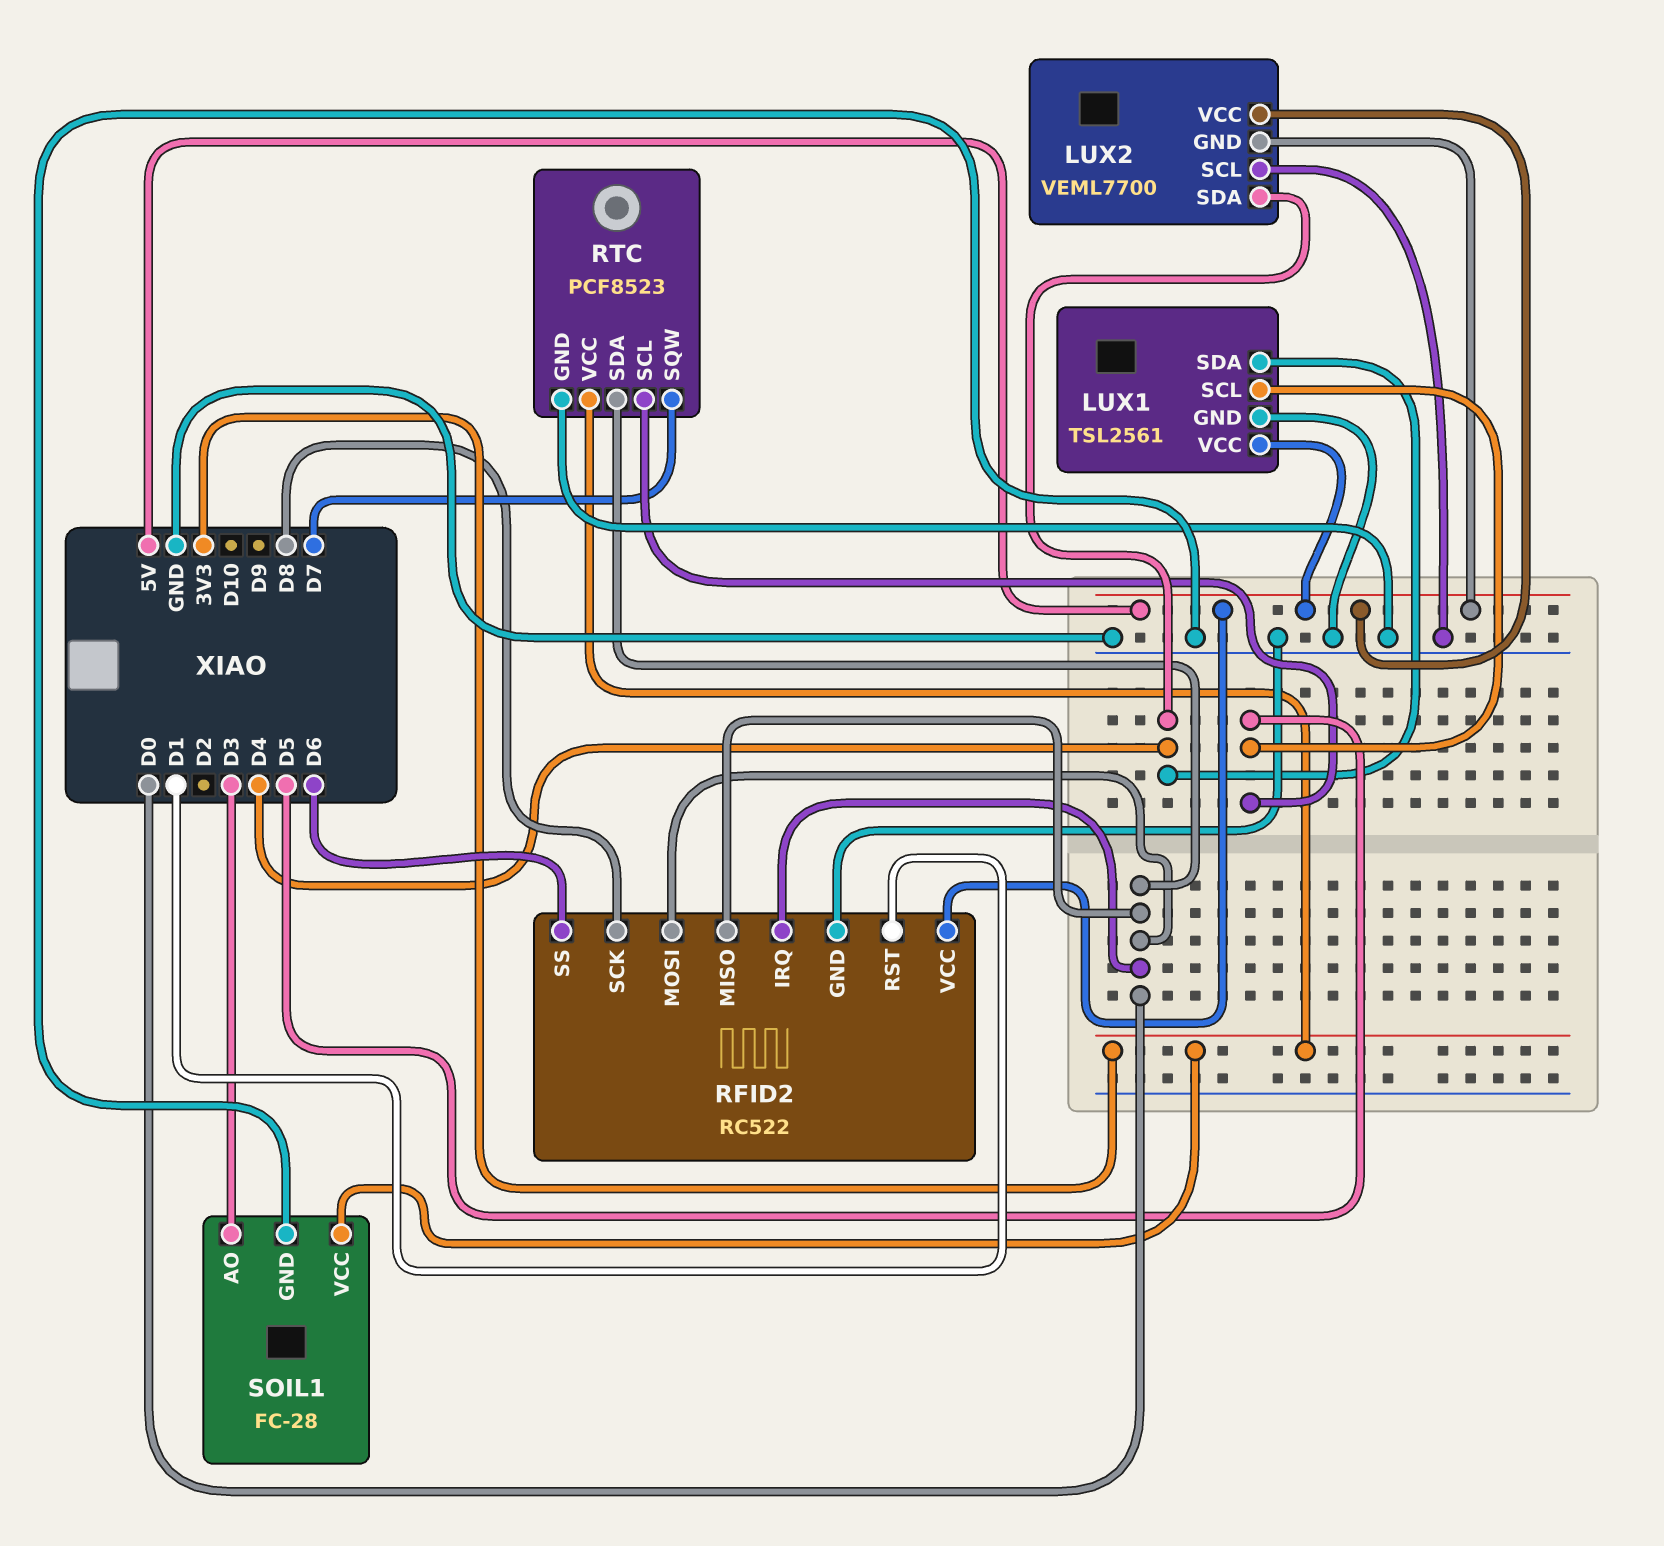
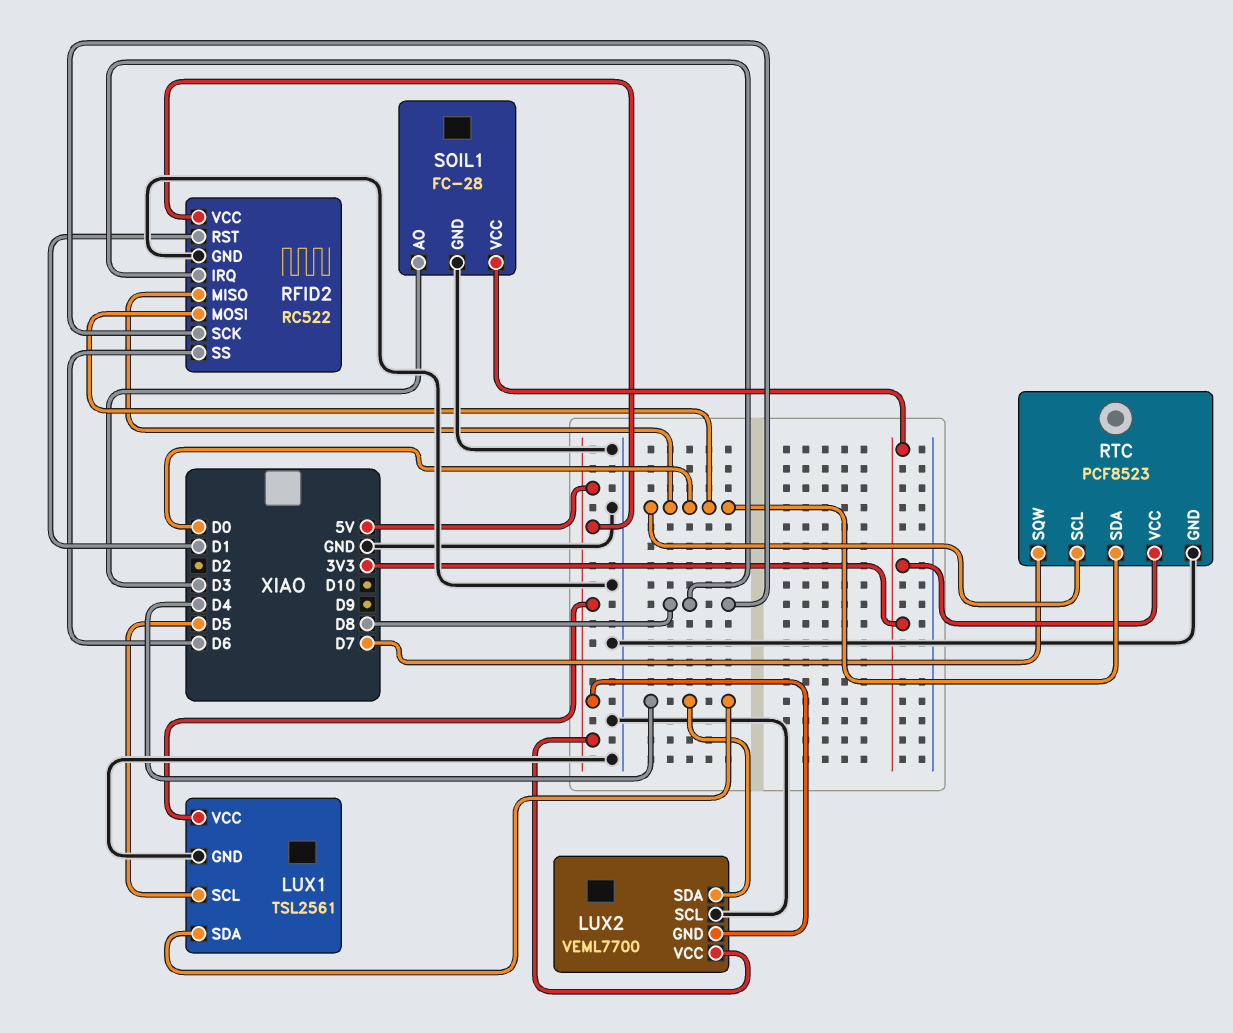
RFID2 pin IRQ: D0 -> D8
RTC pin SCL: D5 -> D0

